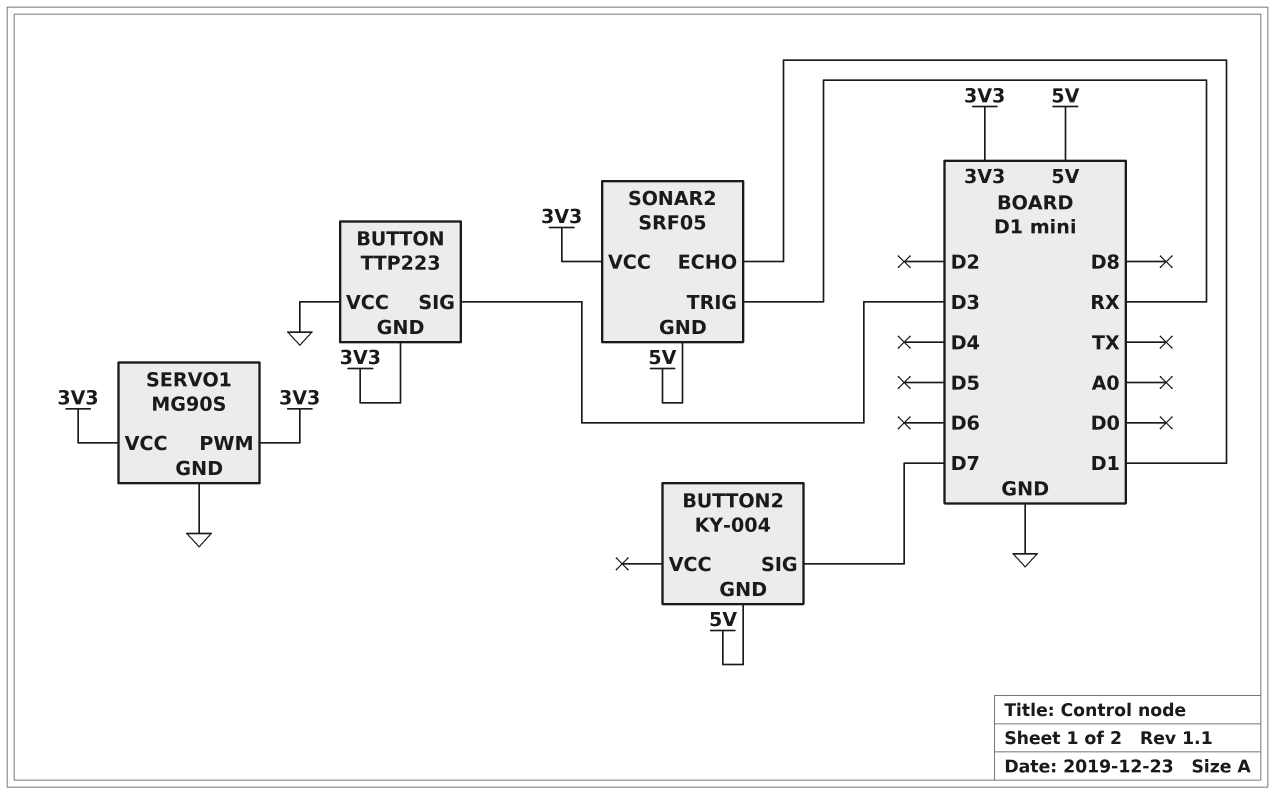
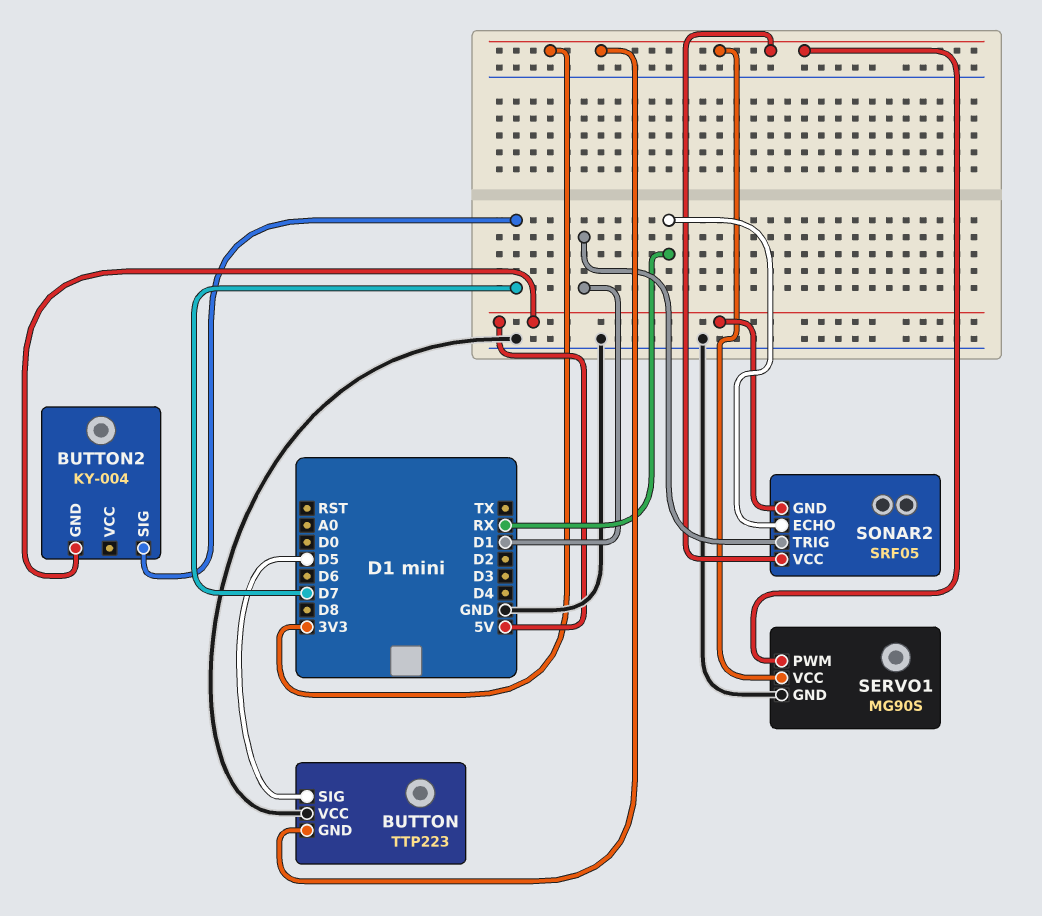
BUTTON pin SIG: D3 -> D5
SONAR2 pin ECHO: D1 -> RX
SONAR2 pin TRIG: RX -> D1

